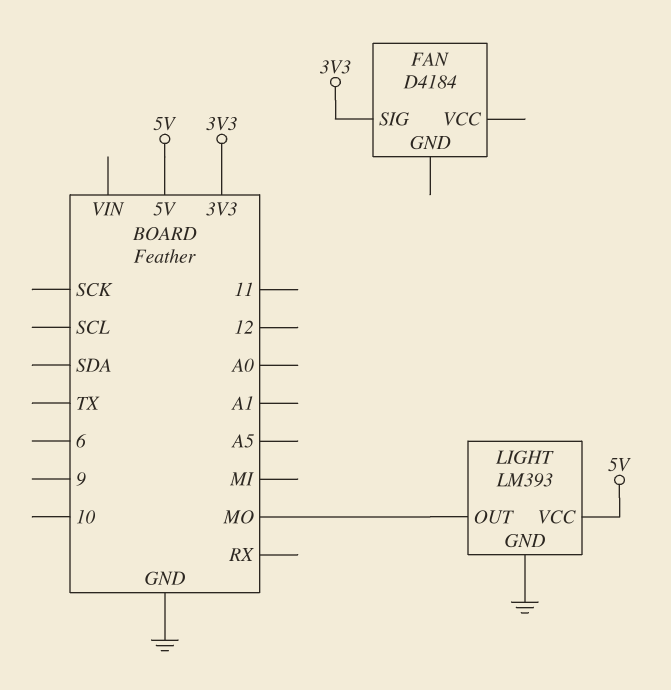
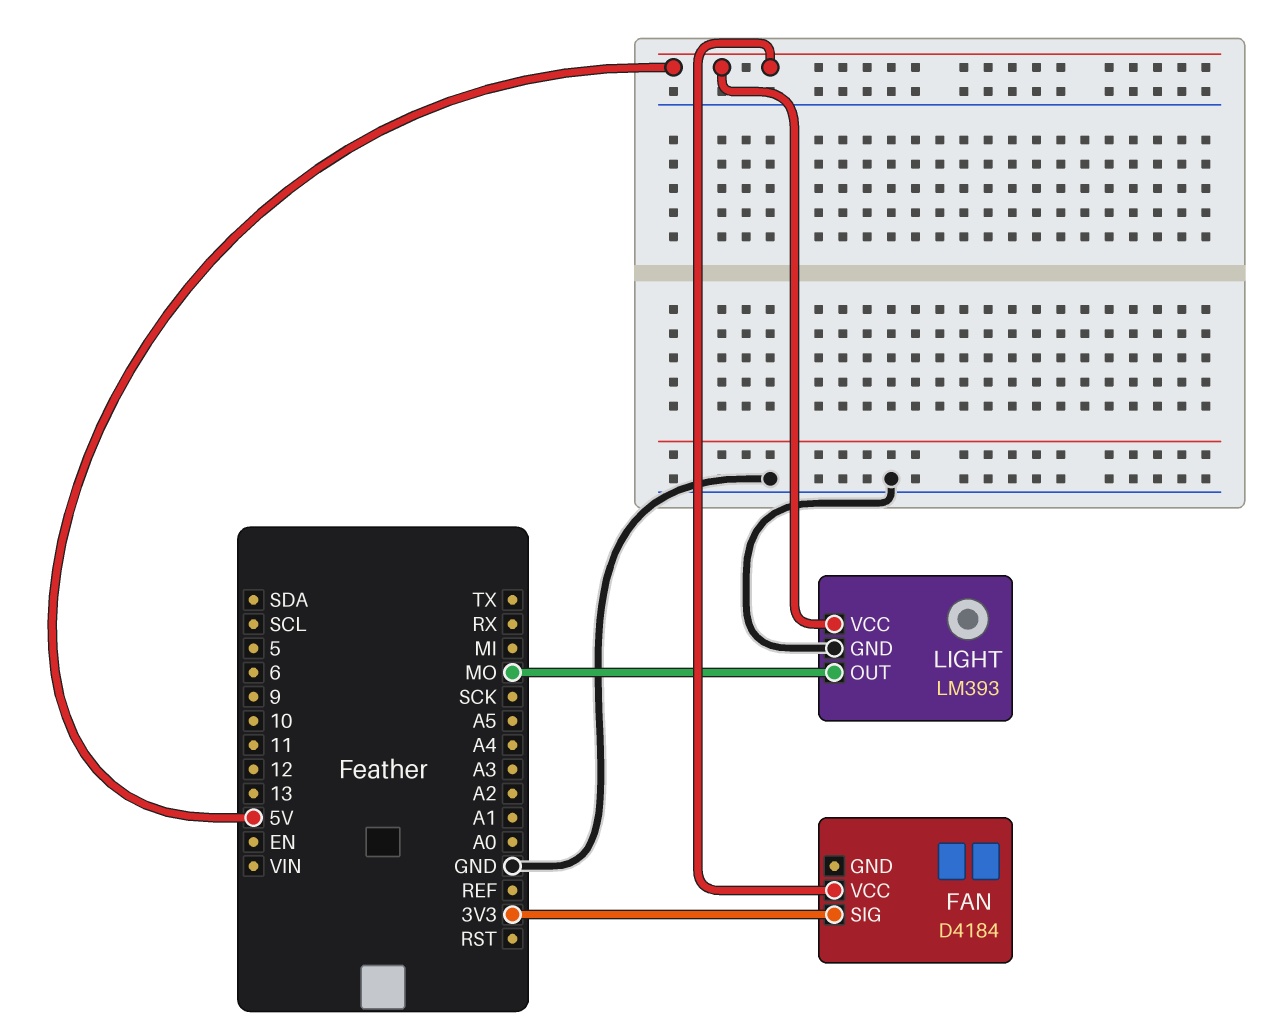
FAN pin VCC: none -> 5V

